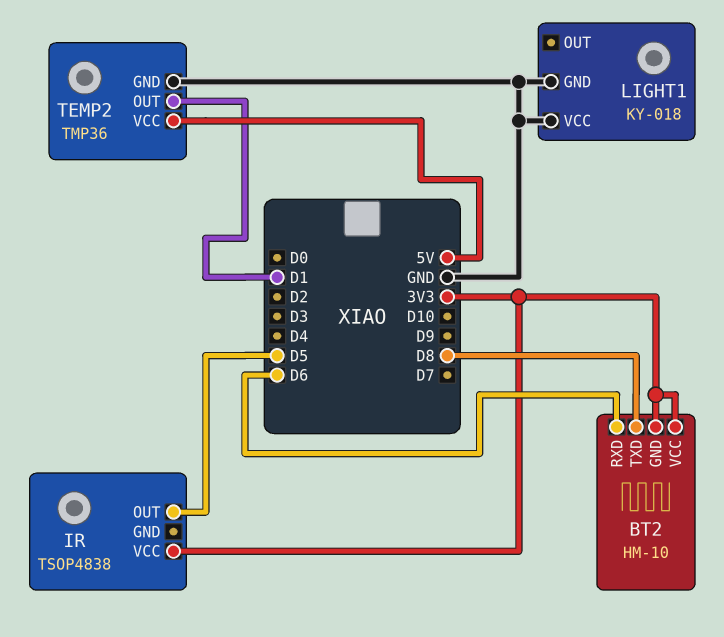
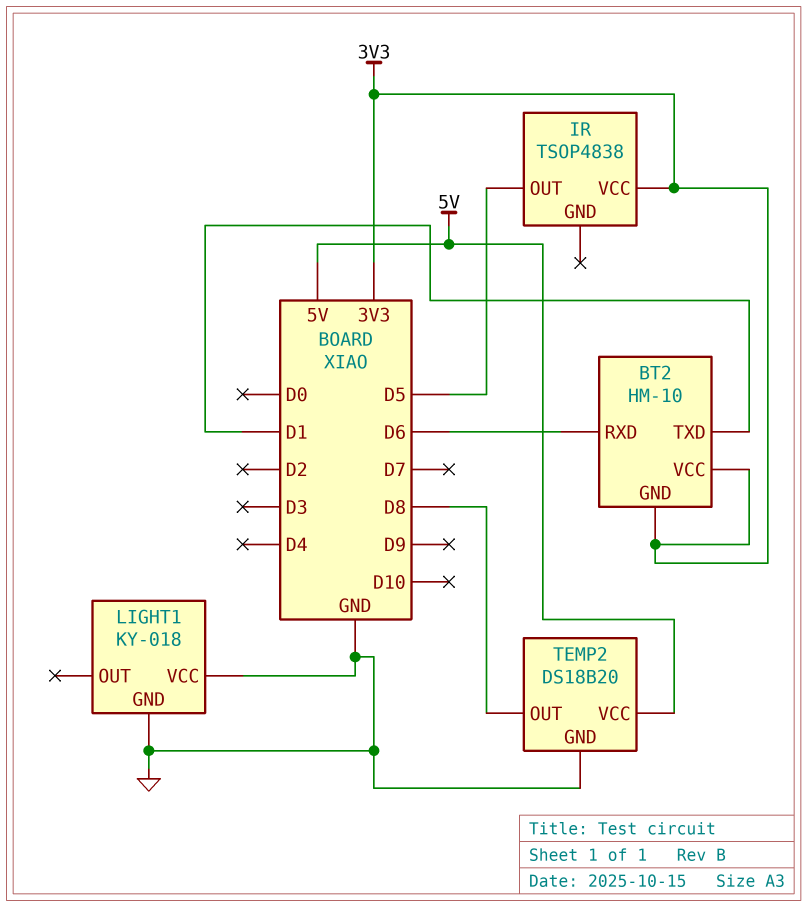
BT2 pin TXD: D8 -> D1
TEMP2: TMP36 -> DS18B20
TEMP2 pin OUT: D1 -> D8

